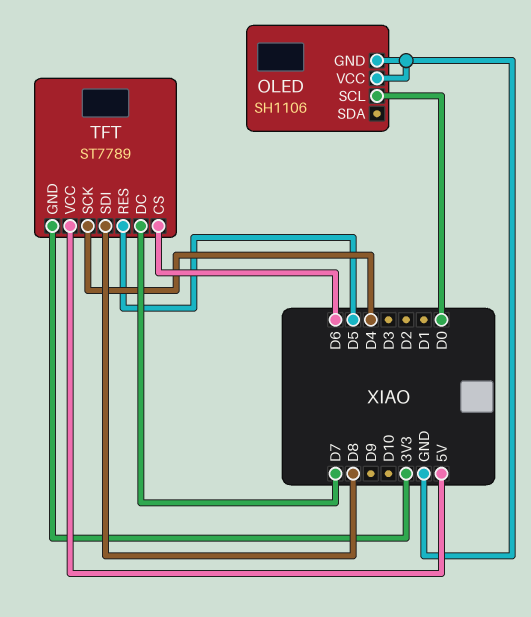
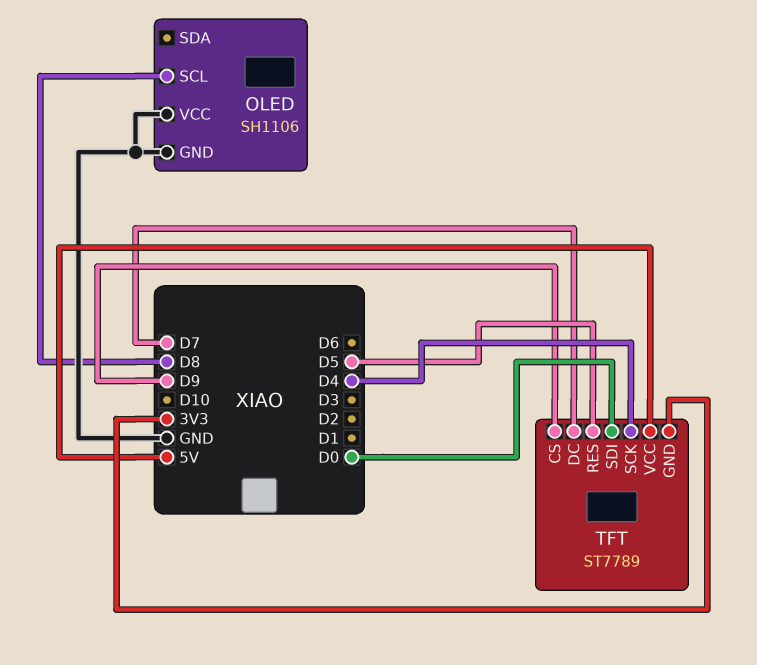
OLED pin SCL: D0 -> D8
TFT pin CS: D6 -> D9
TFT pin SDI: D8 -> D0

